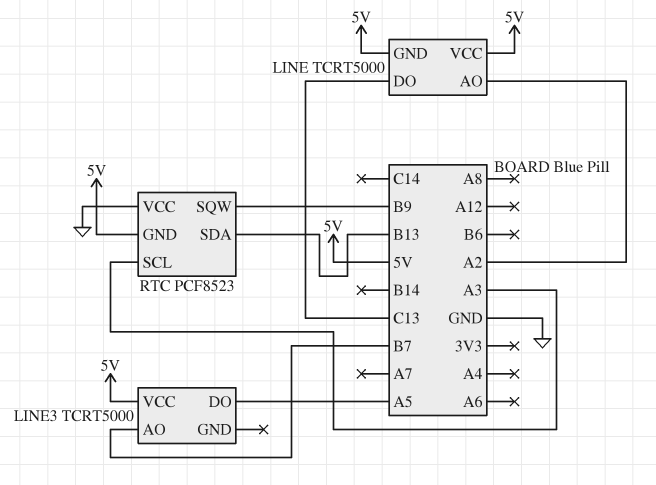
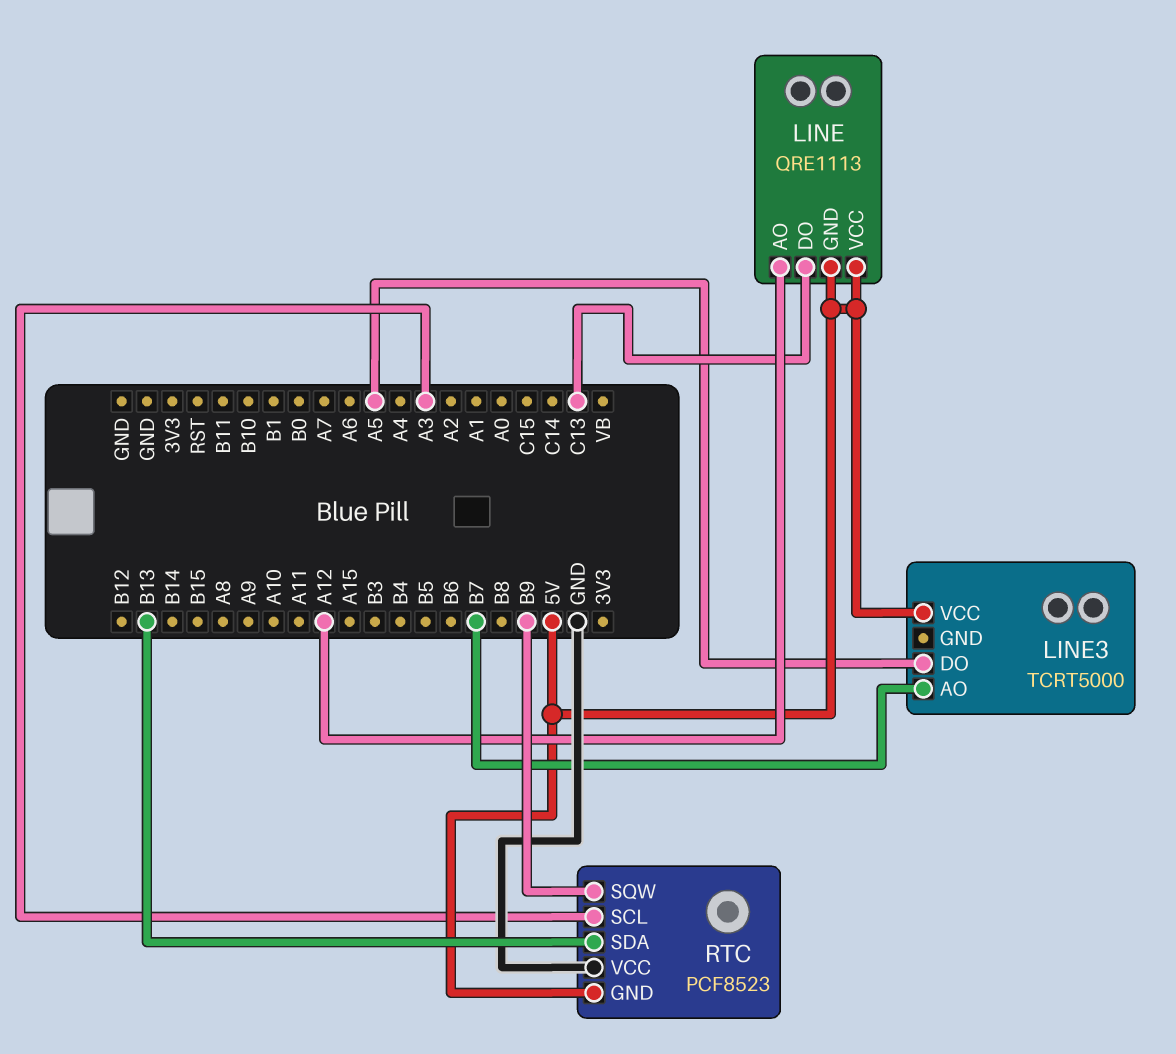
LINE: TCRT5000 -> QRE1113
LINE pin AO: A2 -> A12

